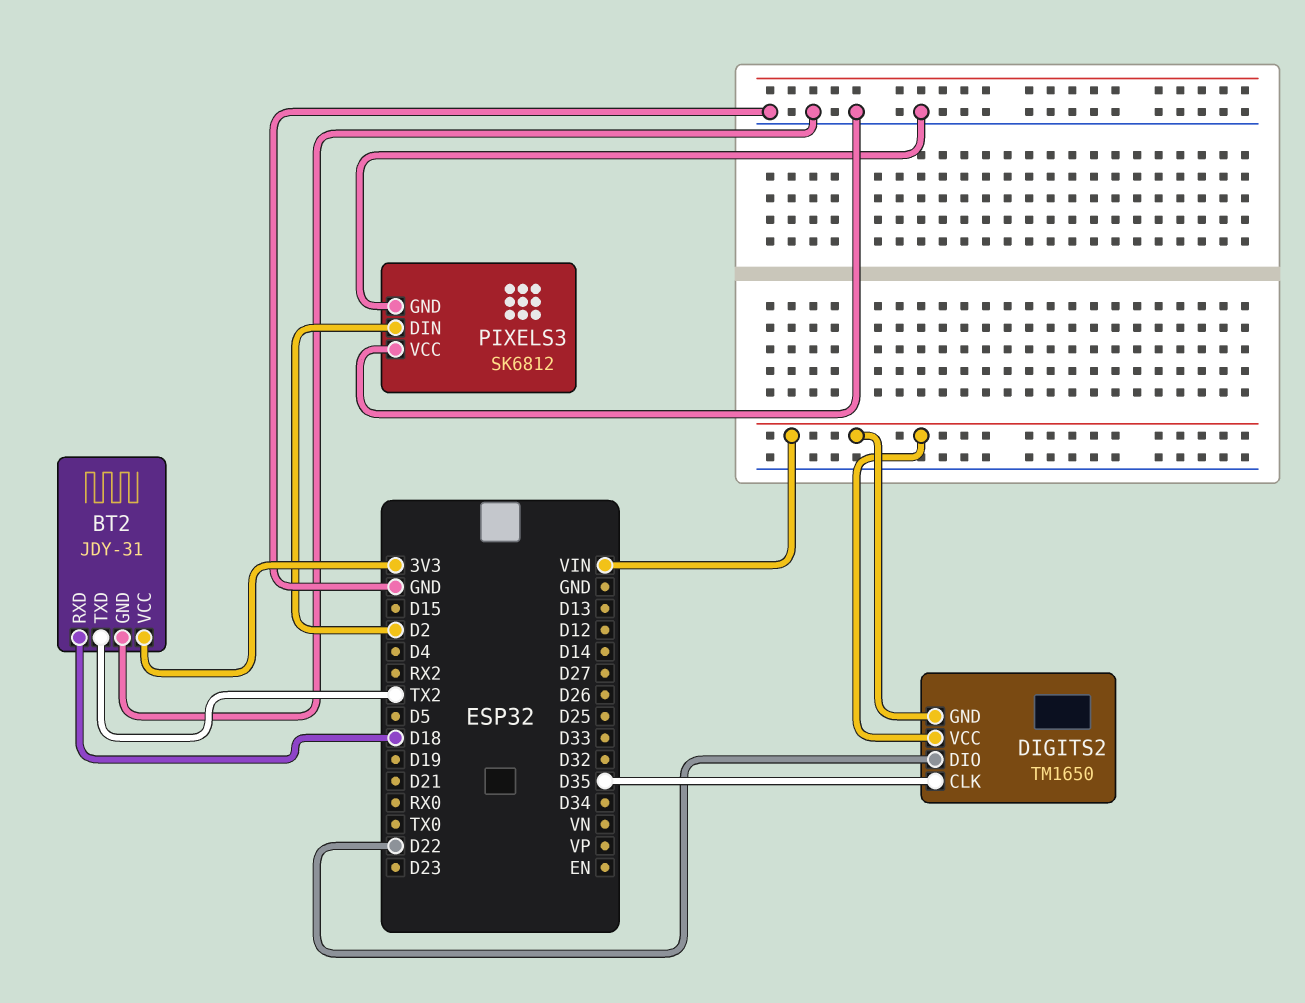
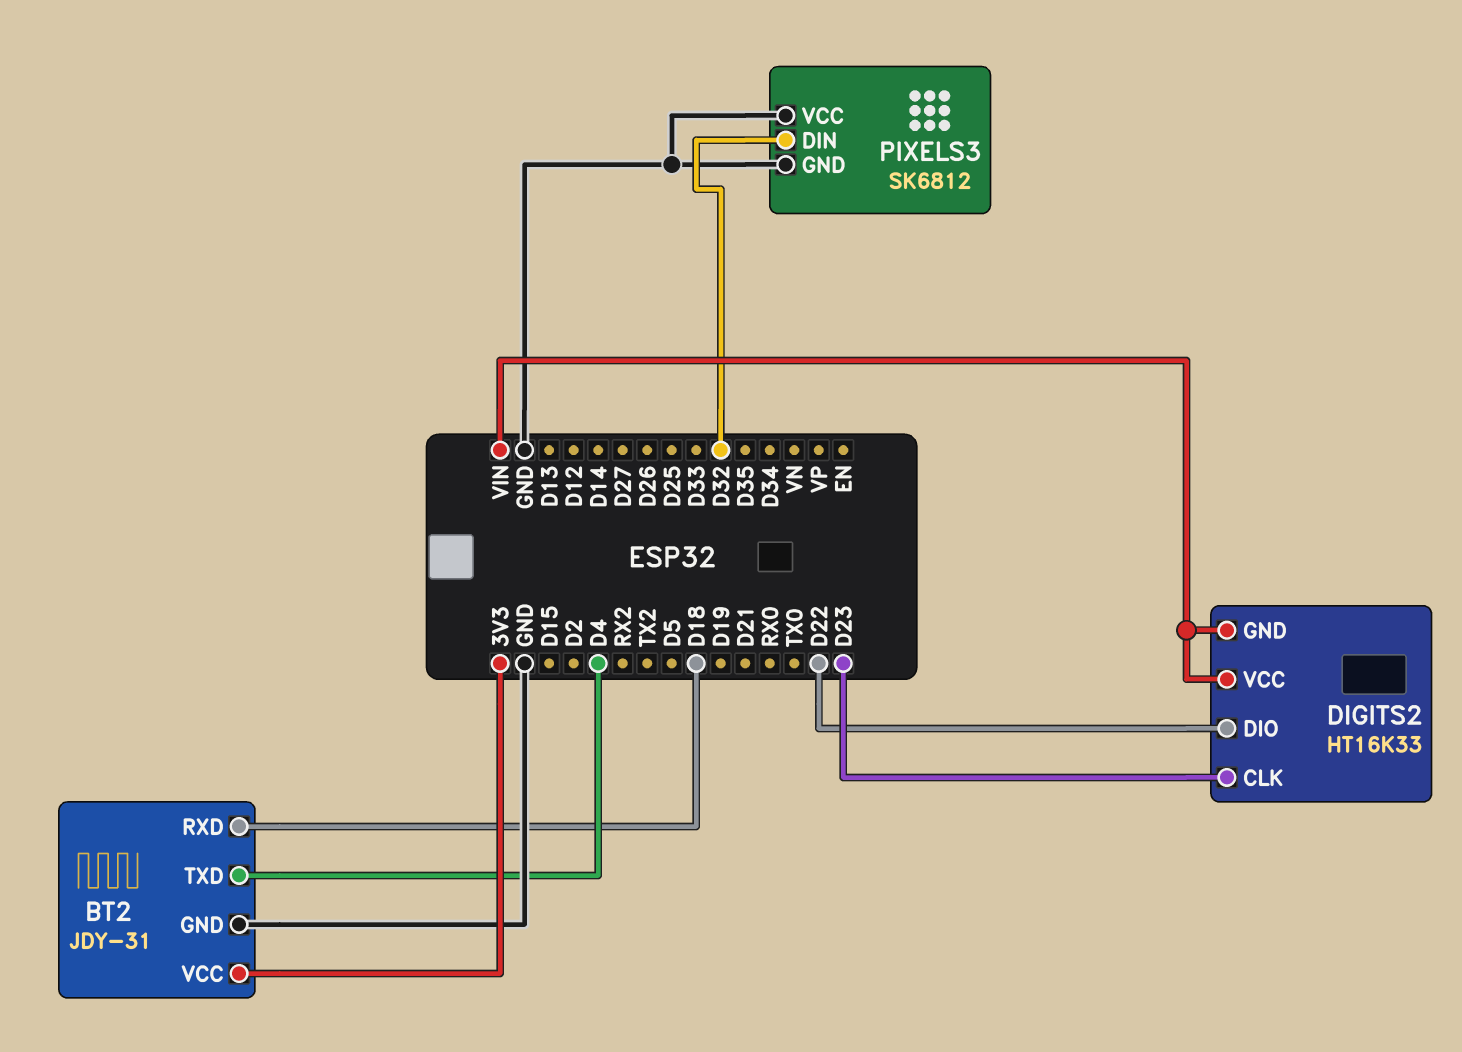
BT2 pin TXD: TX2 -> D4
DIGITS2: TM1650 -> HT16K33
DIGITS2 pin CLK: D35 -> D23
PIXELS3 pin DIN: D2 -> D32

